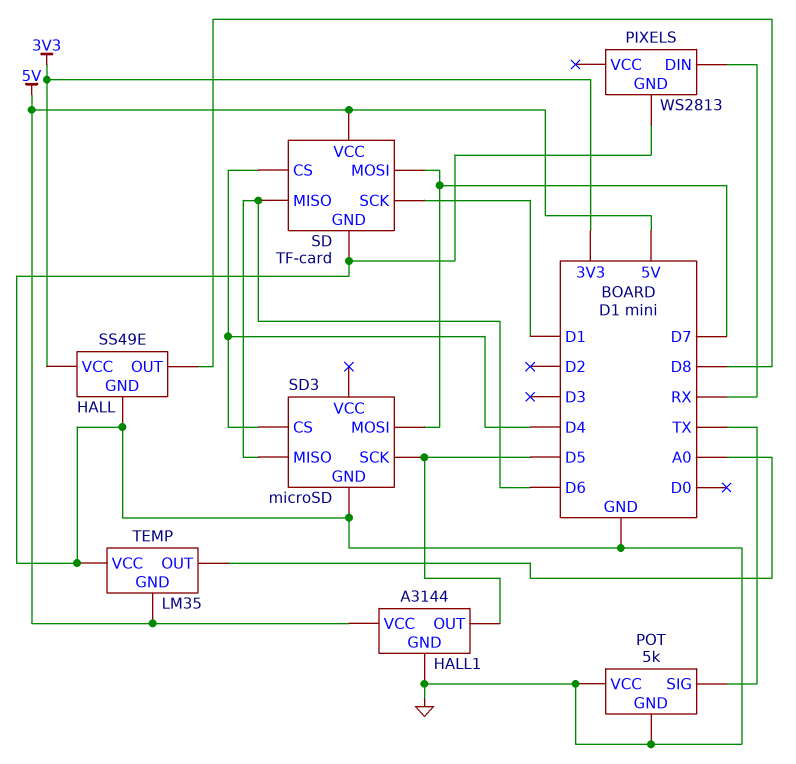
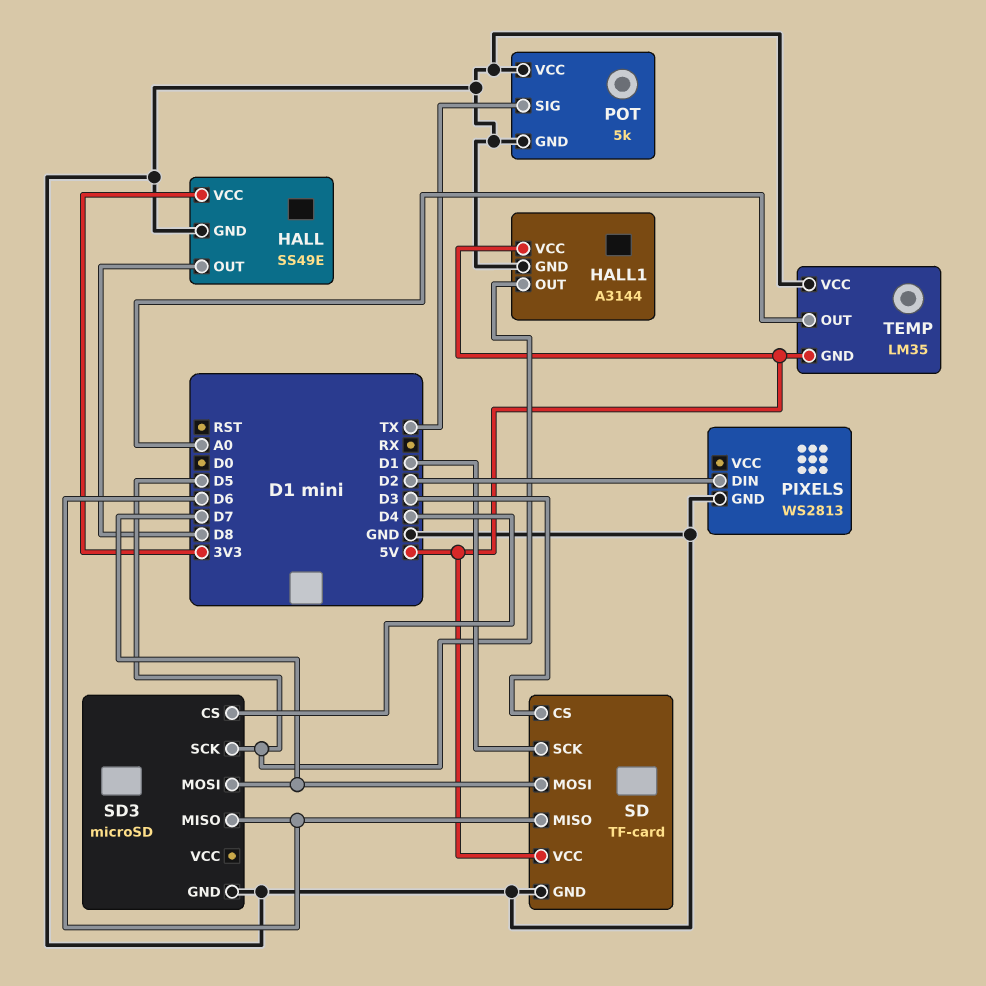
PIXELS pin DIN: RX -> D2
SD pin CS: D4 -> D3

